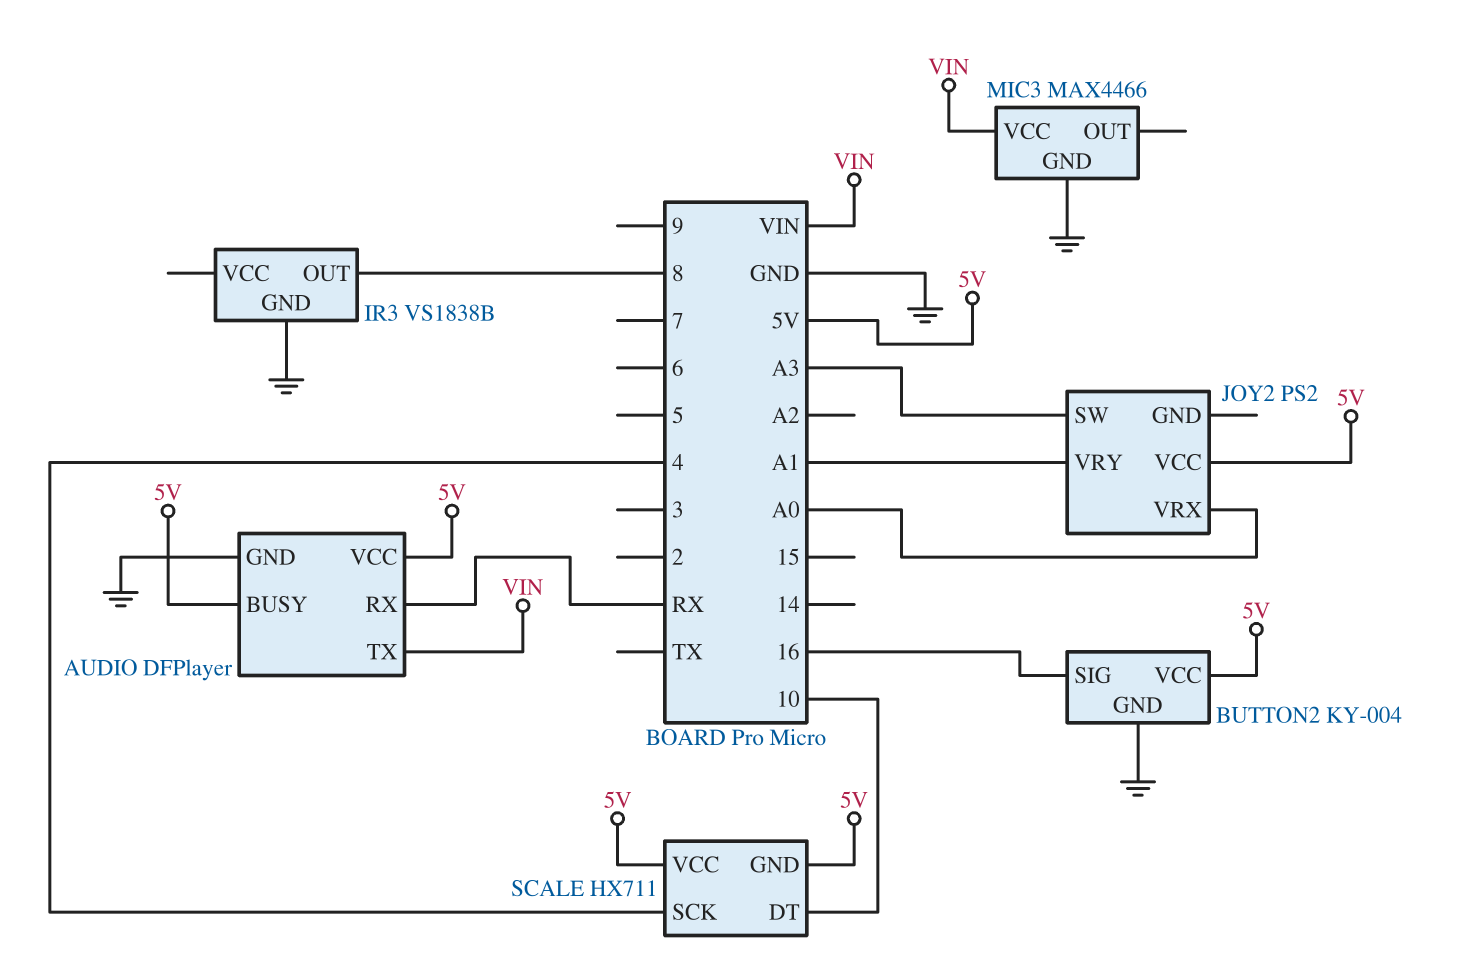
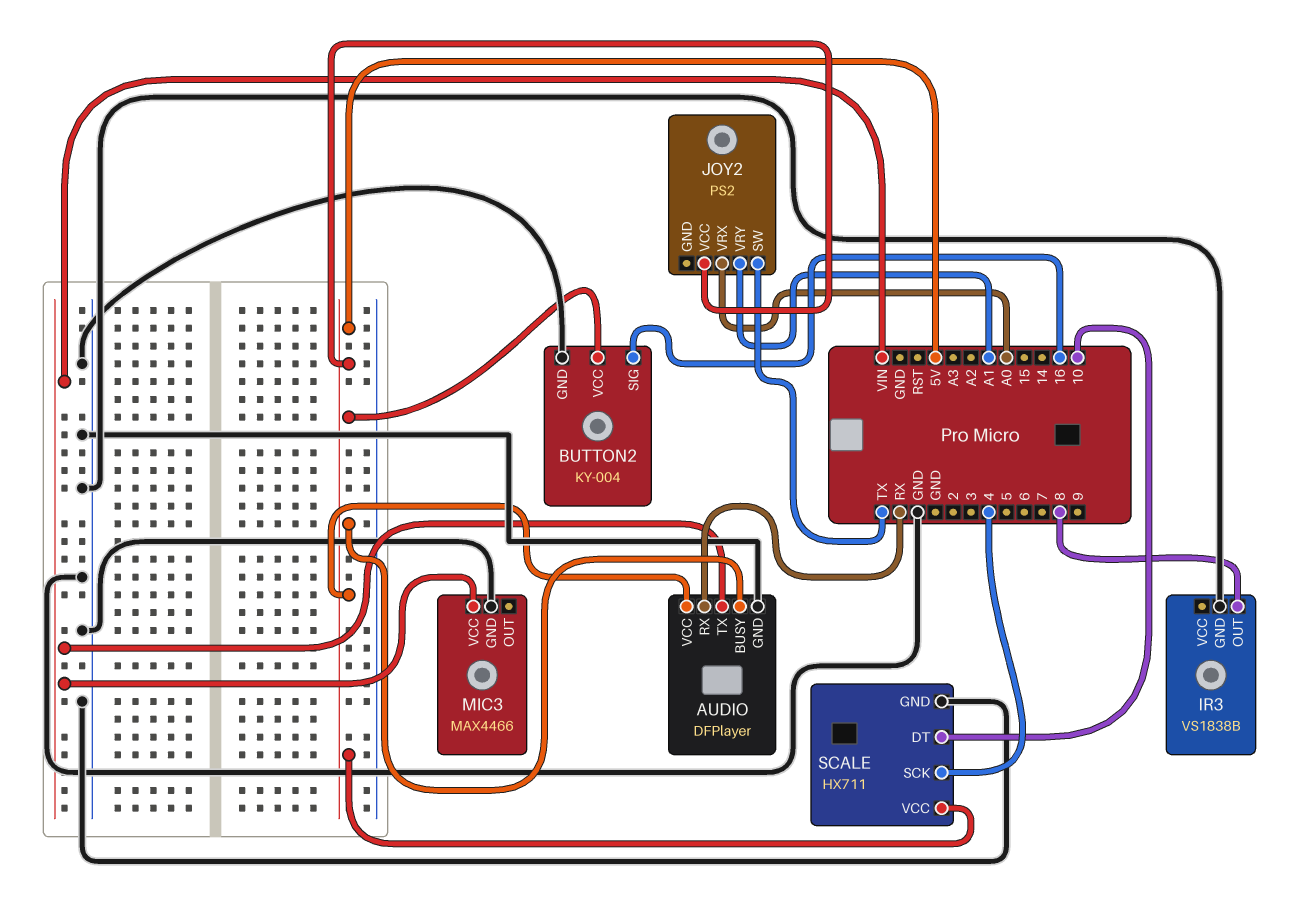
JOY2 pin SW: A3 -> TX
SCALE pin GND: 5V -> GND

